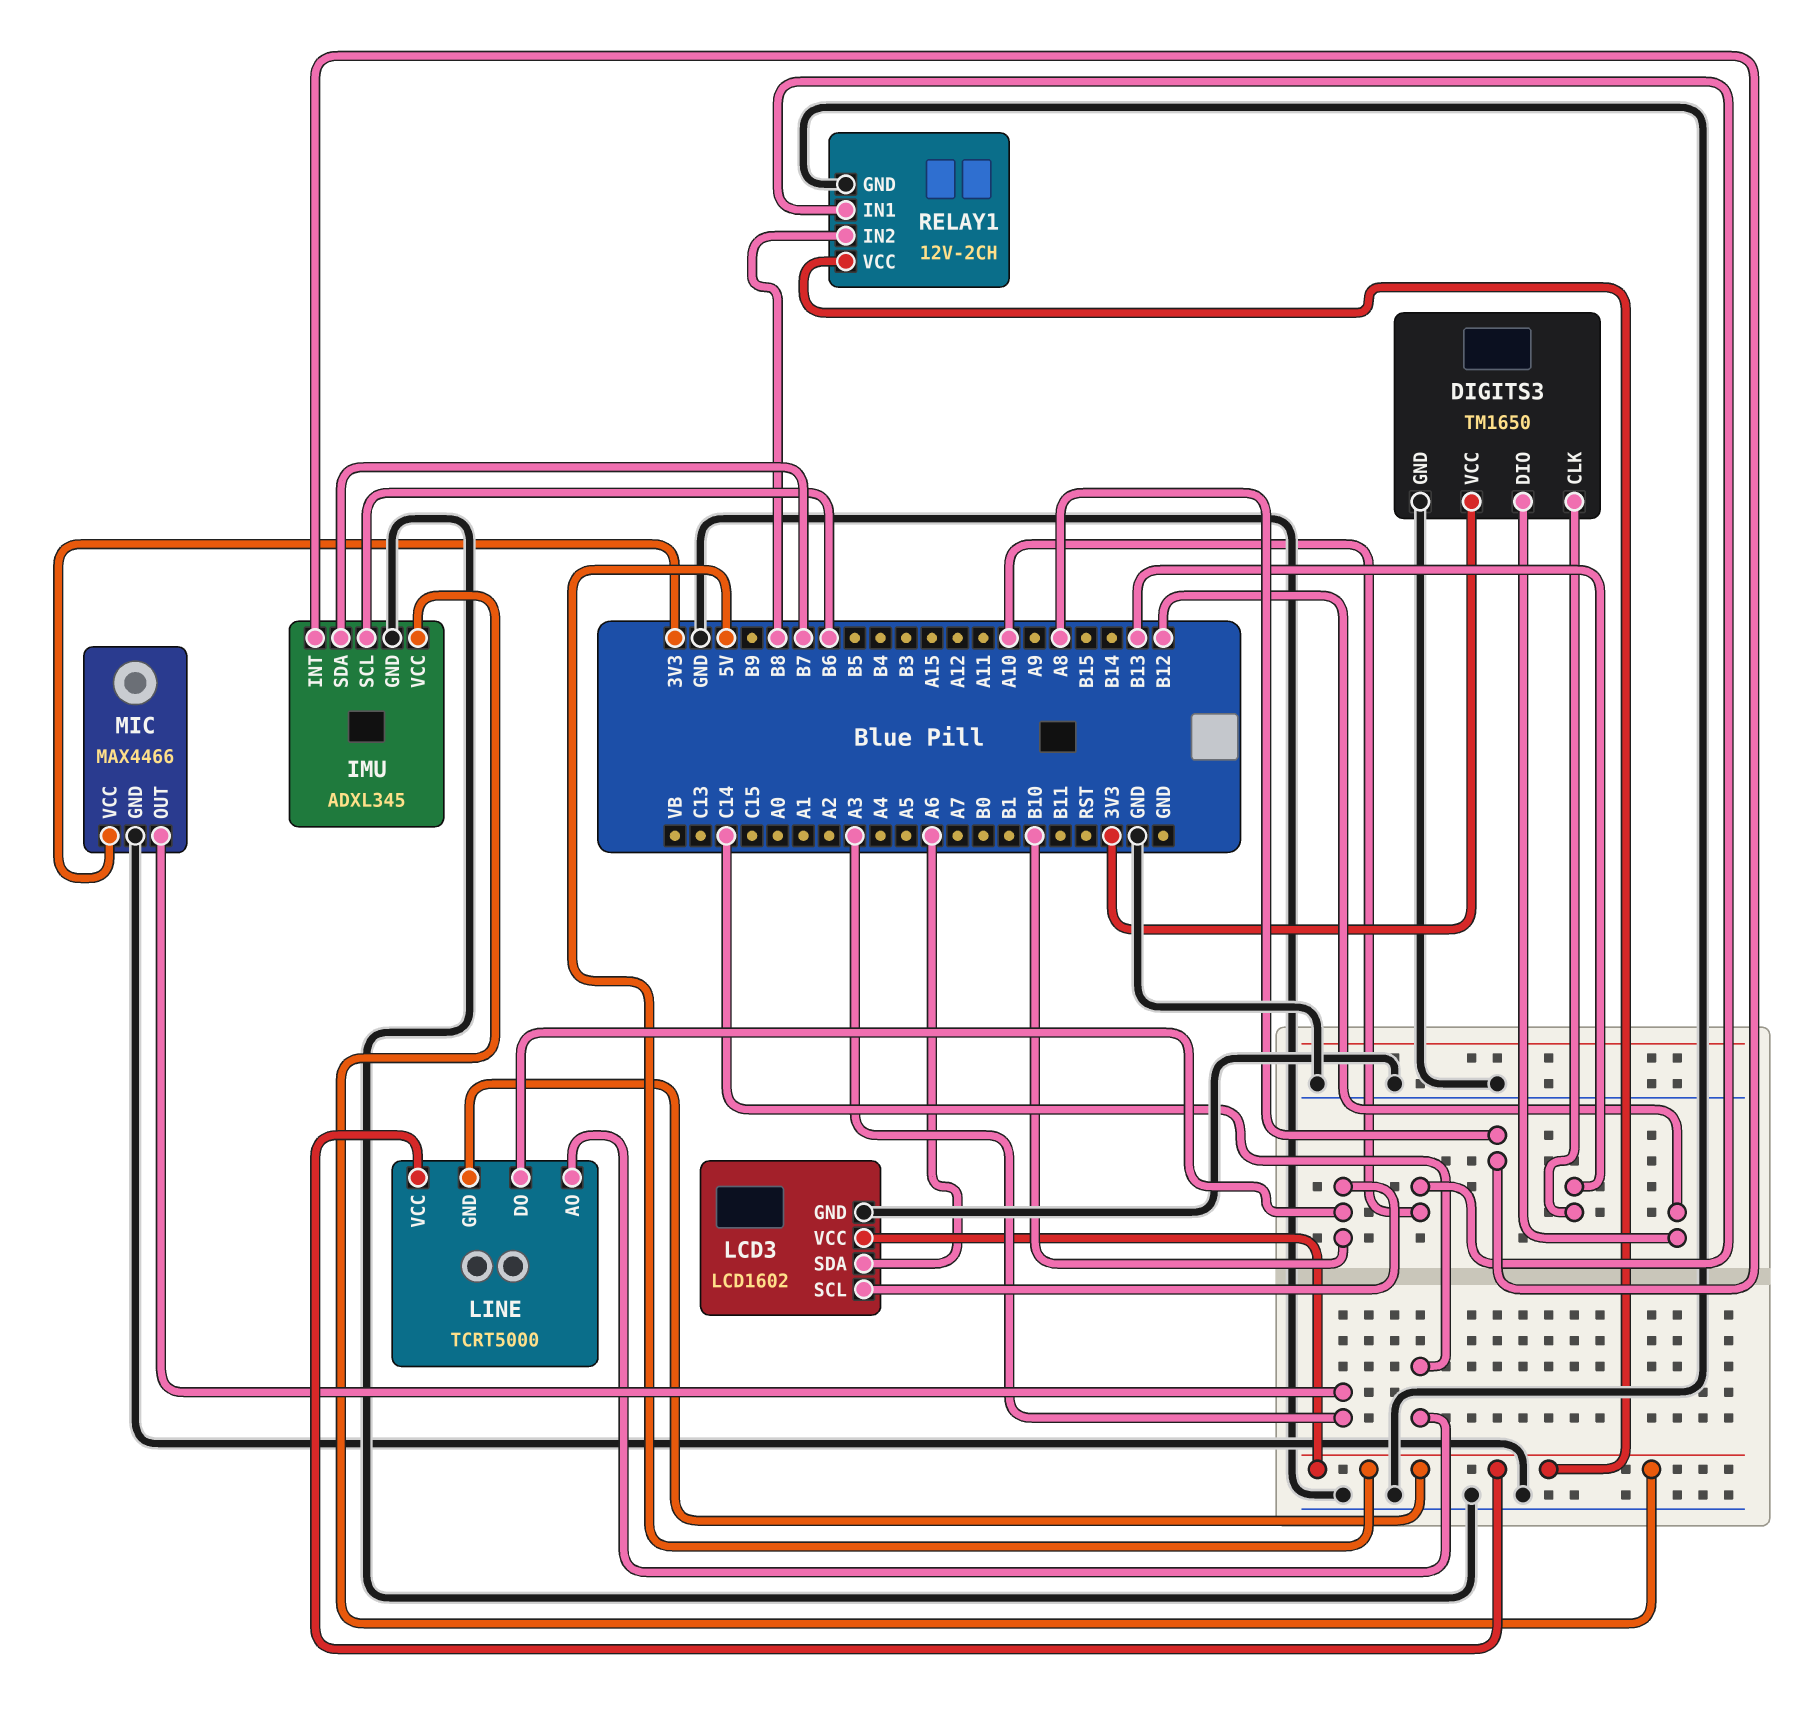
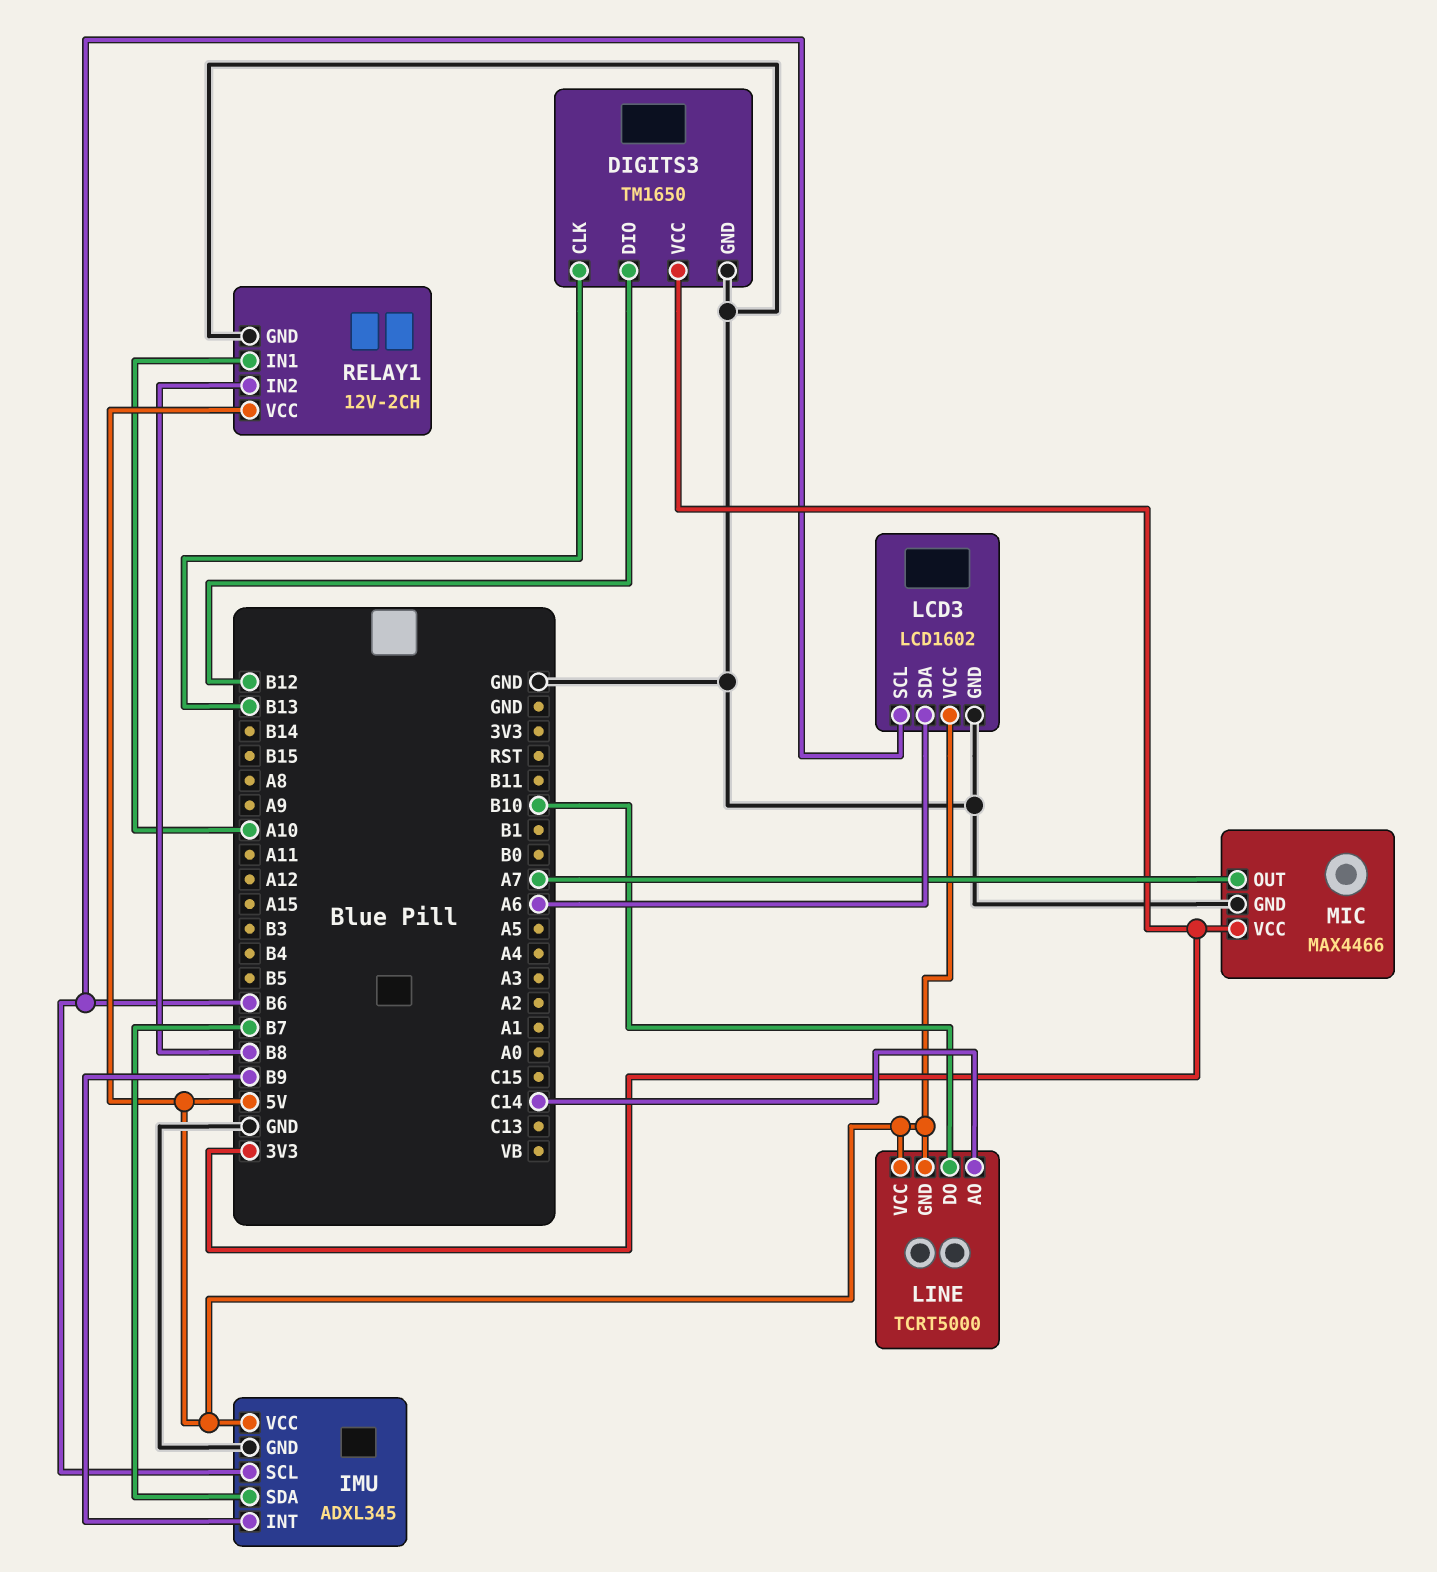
IMU pin INT: A8 -> B9
LCD3 pin SCL: B10 -> B6
MIC pin OUT: A3 -> A7

